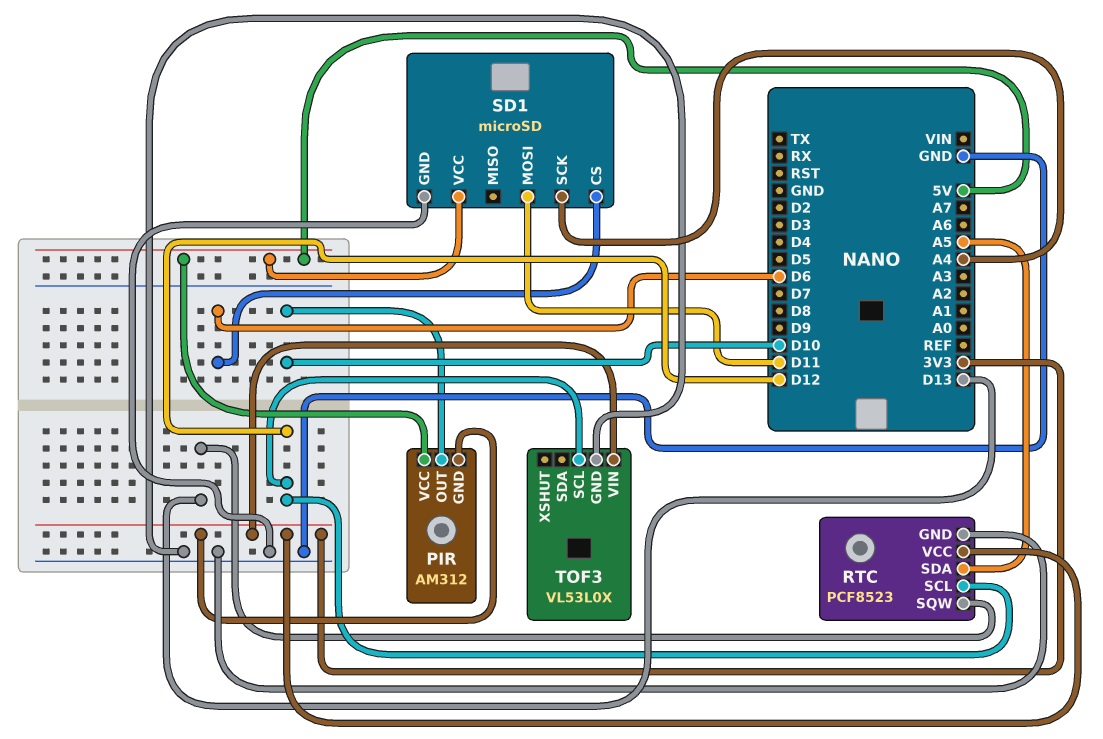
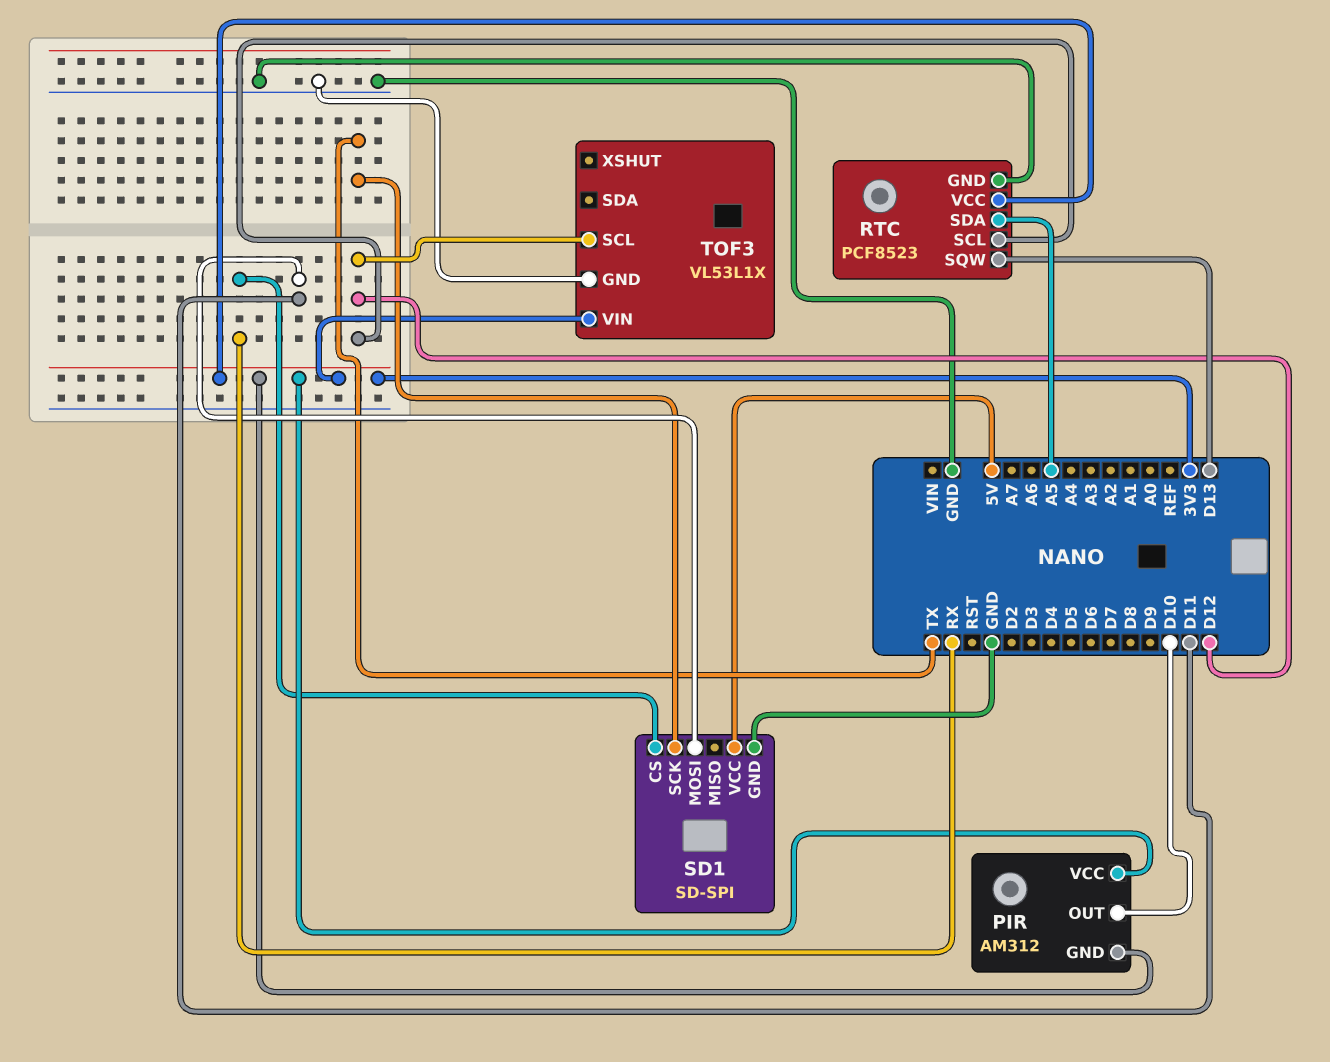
PIR pin VCC: 5V -> 3V3
SD1: microSD -> SD-SPI
SD1 pin CS: D6 -> RX
SD1 pin SCK: A4 -> TX
TOF3: VL53L0X -> VL53L1X

